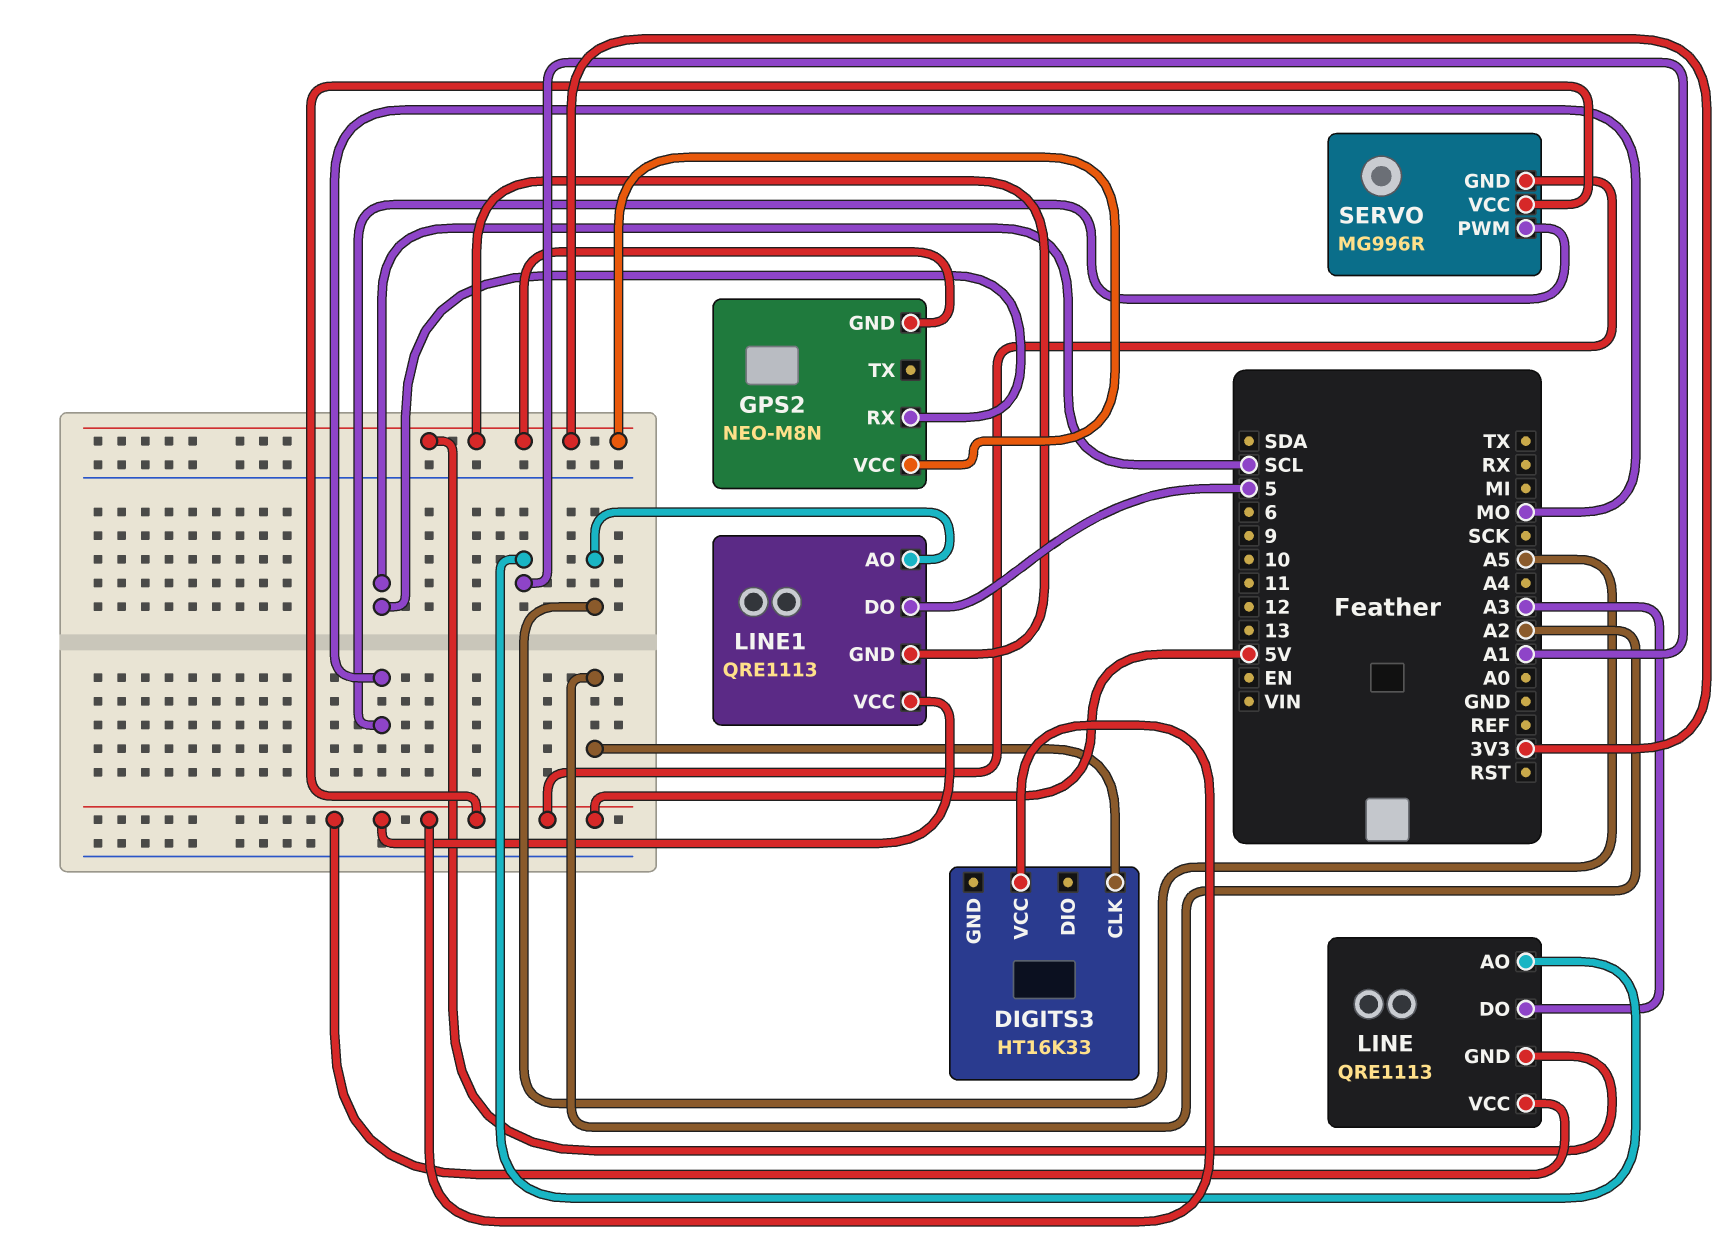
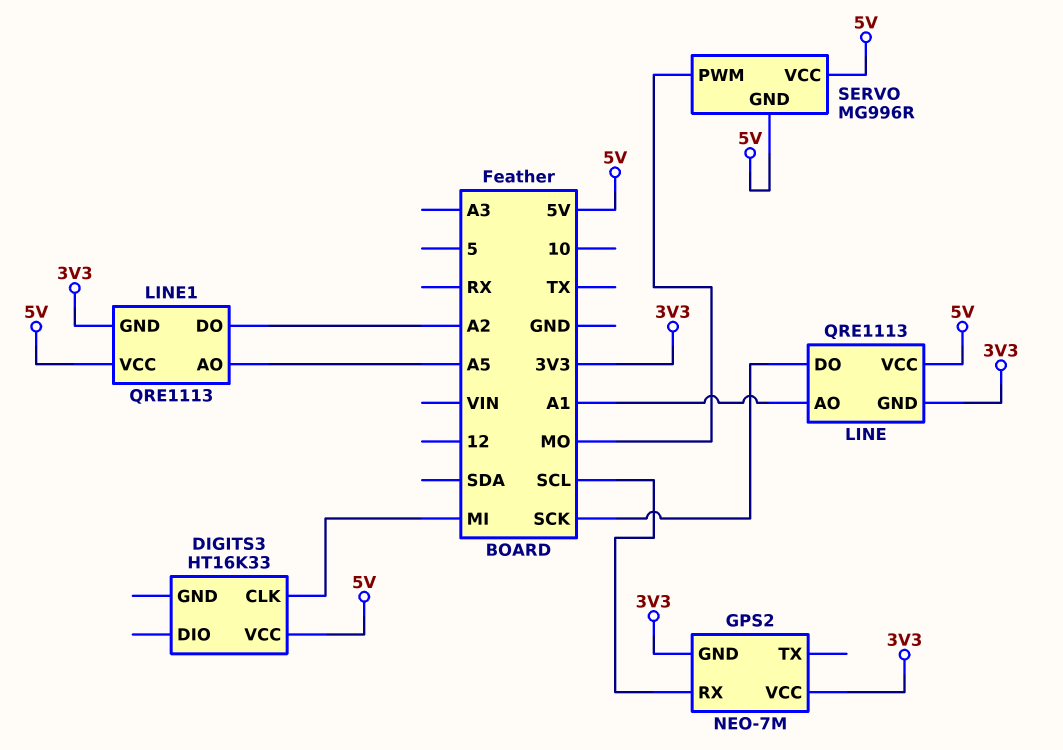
DIGITS3 pin CLK: A2 -> MI
GPS2: NEO-M8N -> NEO-7M
LINE pin DO: A3 -> SCK
LINE1 pin DO: 5 -> A2

